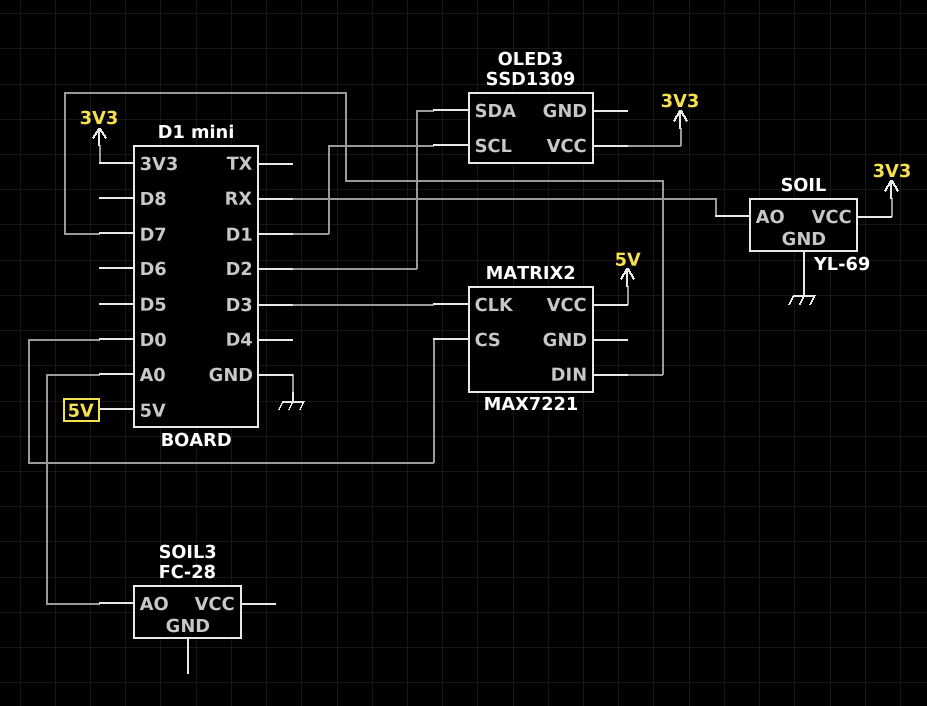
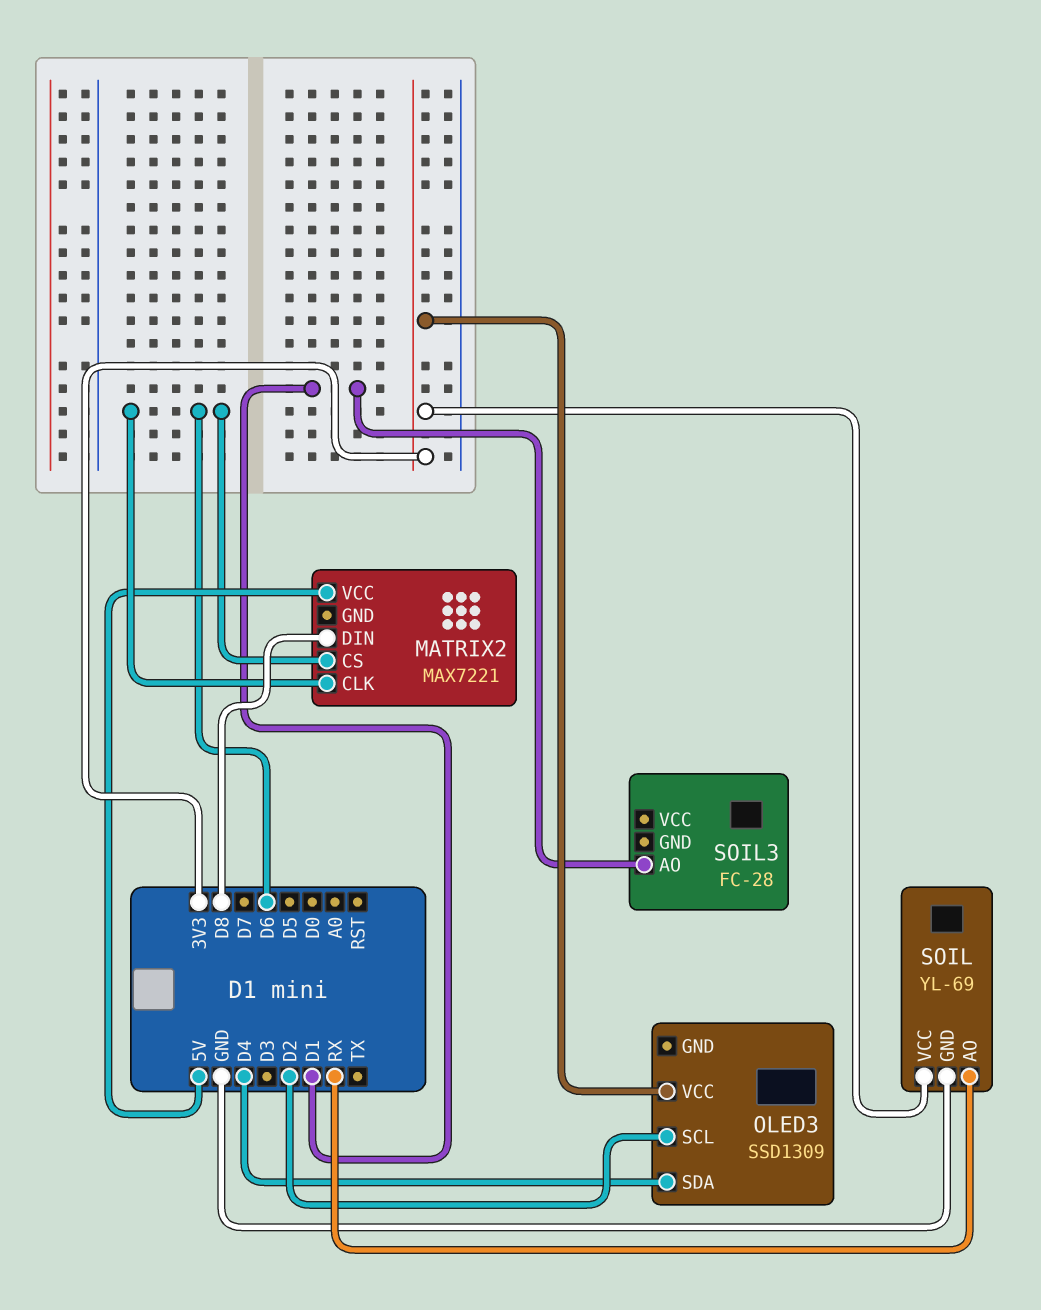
MATRIX2 pin CLK: D3 -> D6
MATRIX2 pin CS: D0 -> D6
MATRIX2 pin DIN: D7 -> D8
OLED3 pin SCL: D1 -> D2
OLED3 pin SDA: D2 -> D4
SOIL3 pin AO: A0 -> D1

